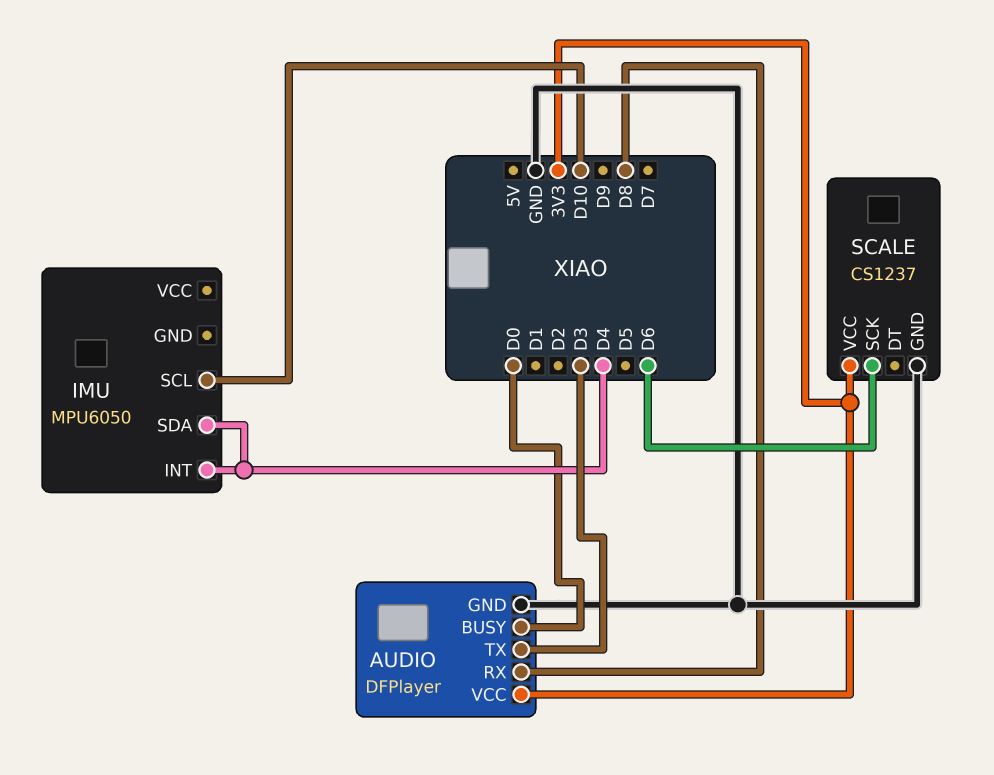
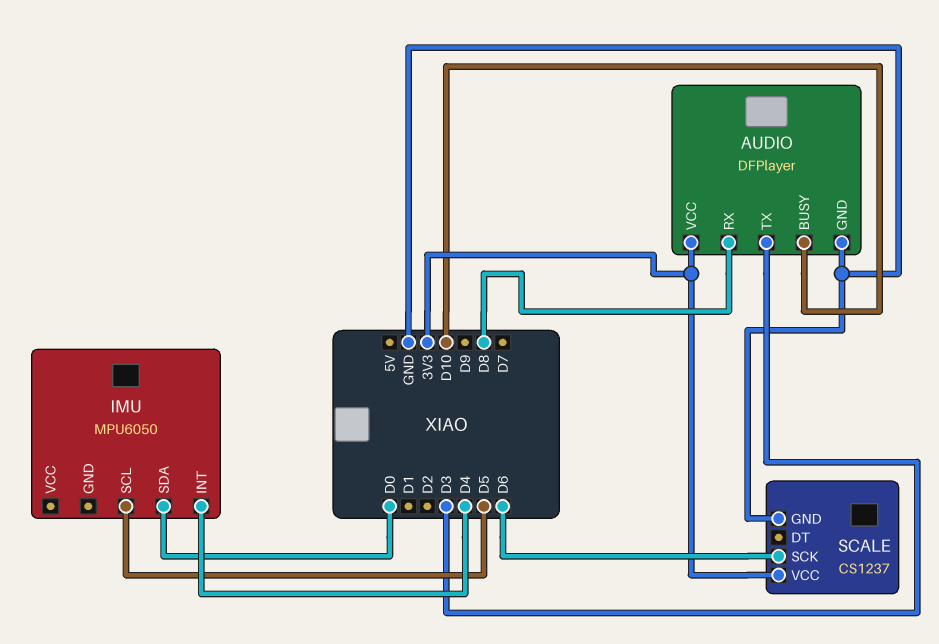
AUDIO pin BUSY: D0 -> D10
IMU pin SCL: D10 -> D5
IMU pin SDA: D4 -> D0

